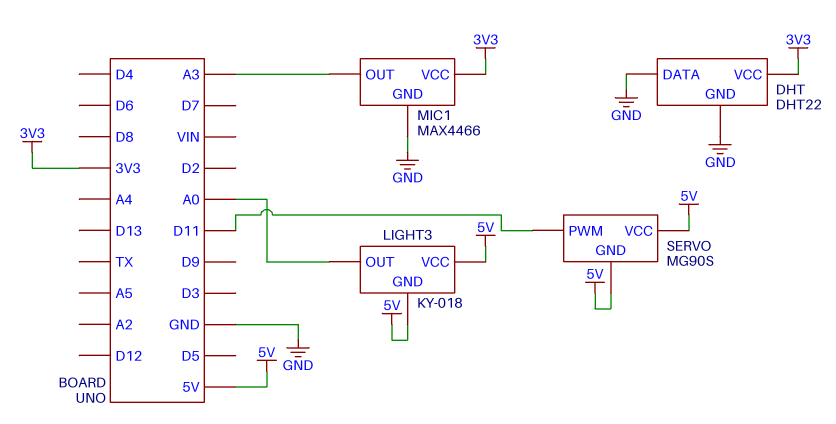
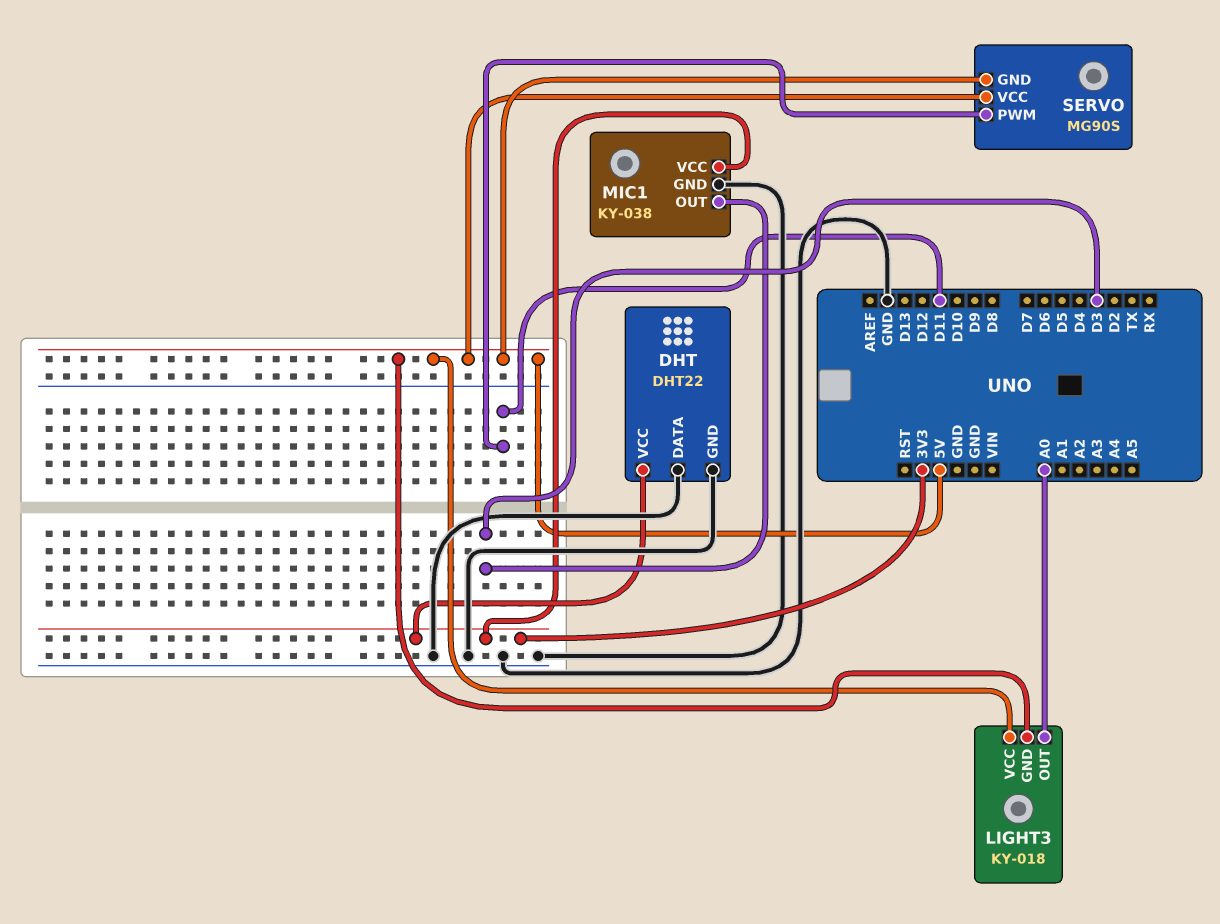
MIC1: MAX4466 -> KY-038
MIC1 pin OUT: A3 -> D3

